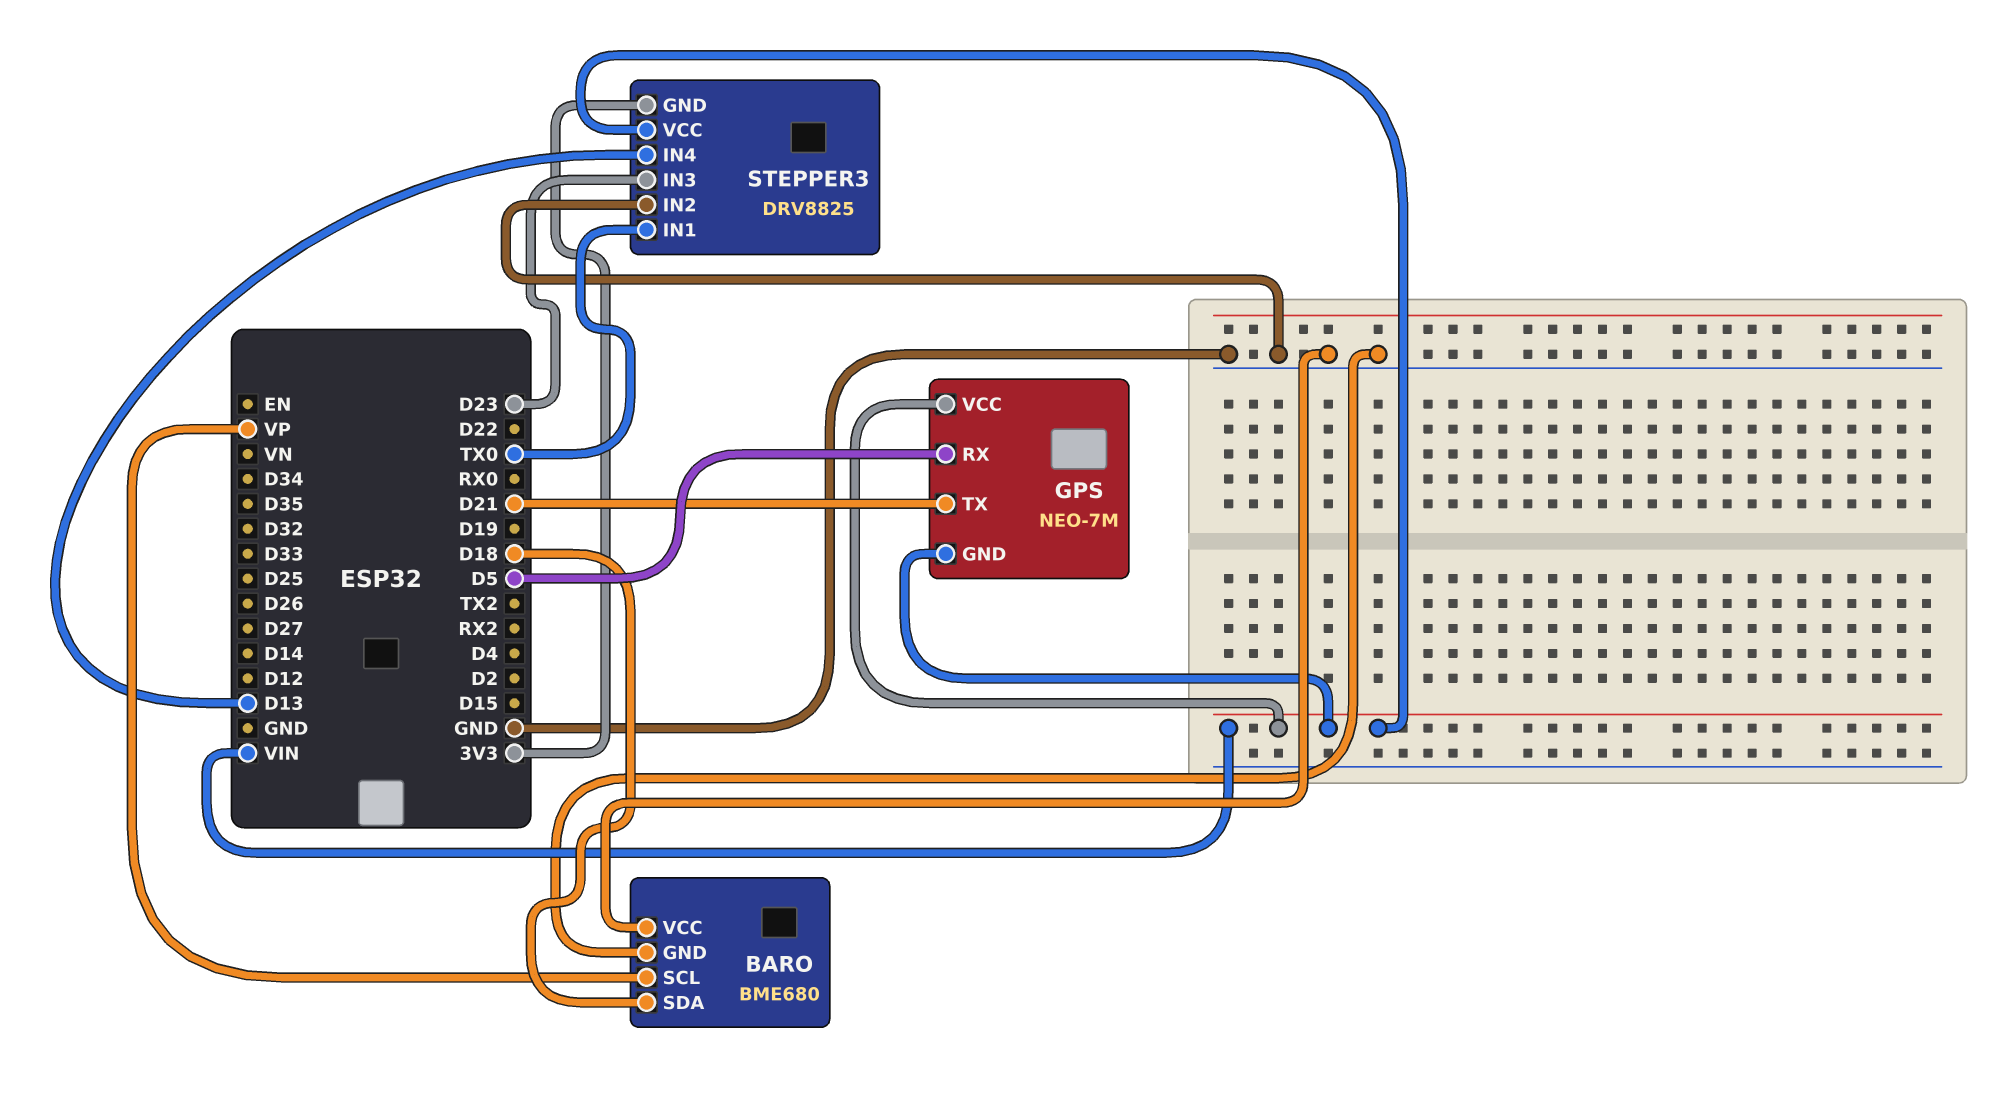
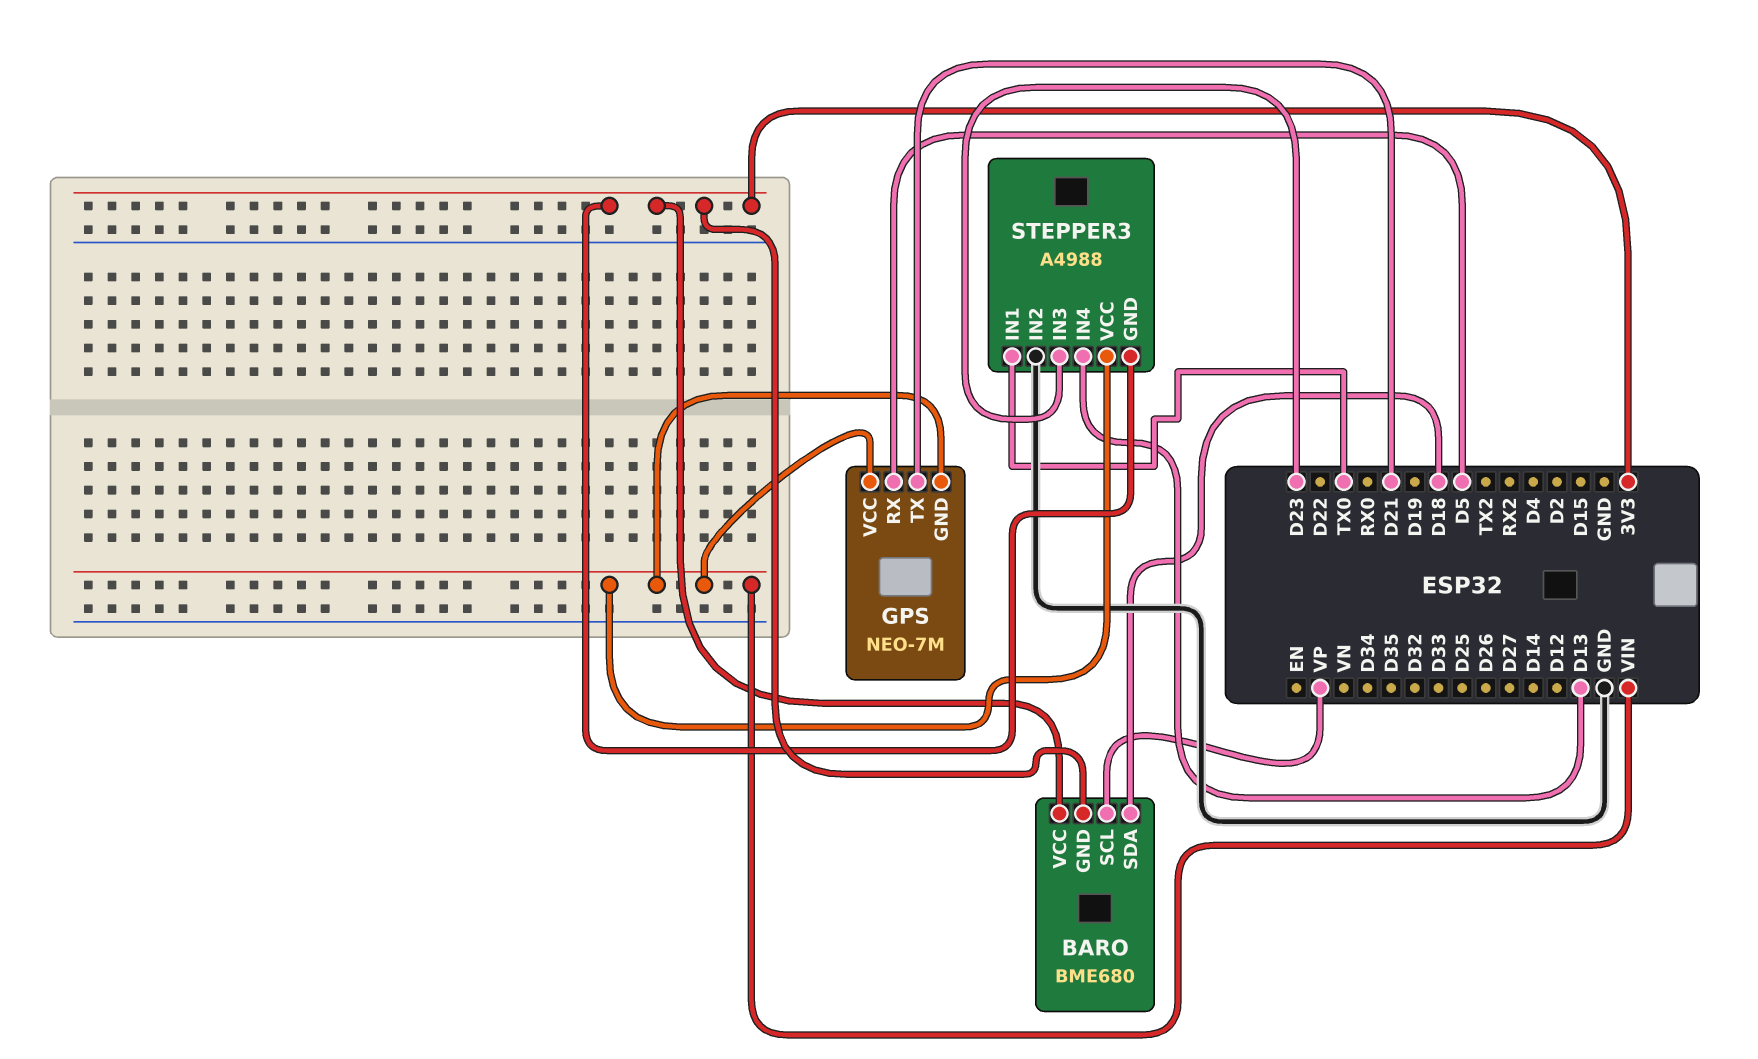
BARO pin GND: GND -> 3V3
BARO pin VCC: GND -> 3V3
STEPPER3: DRV8825 -> A4988

